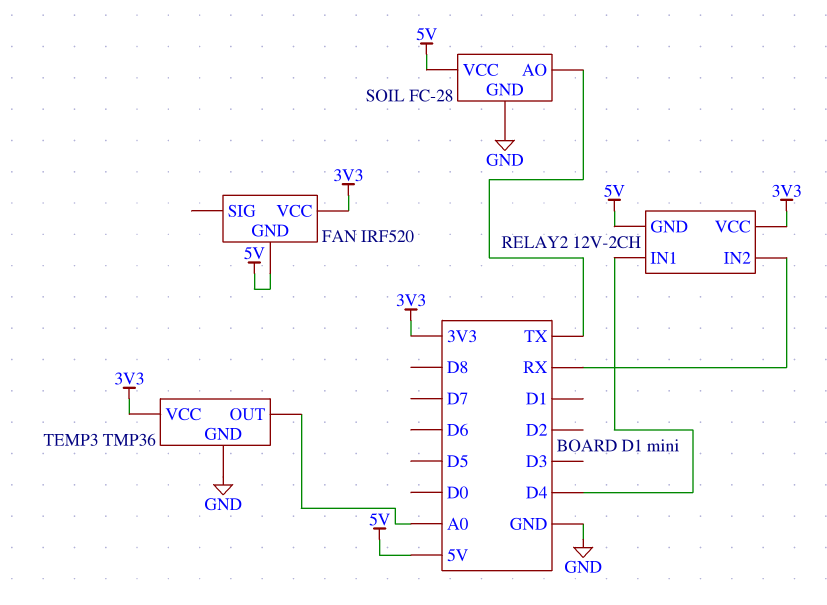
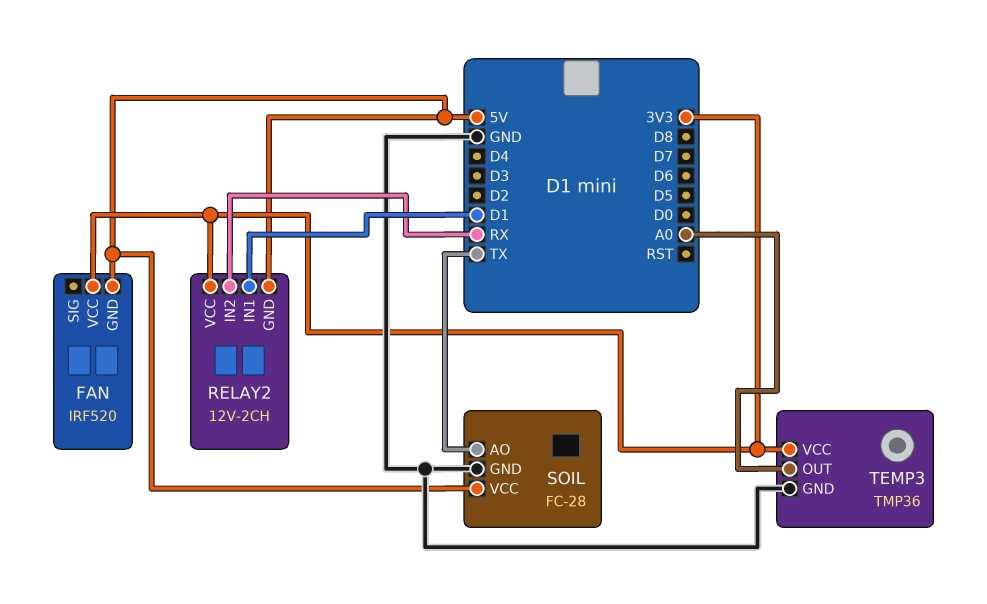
RELAY2 pin IN1: D4 -> D1

